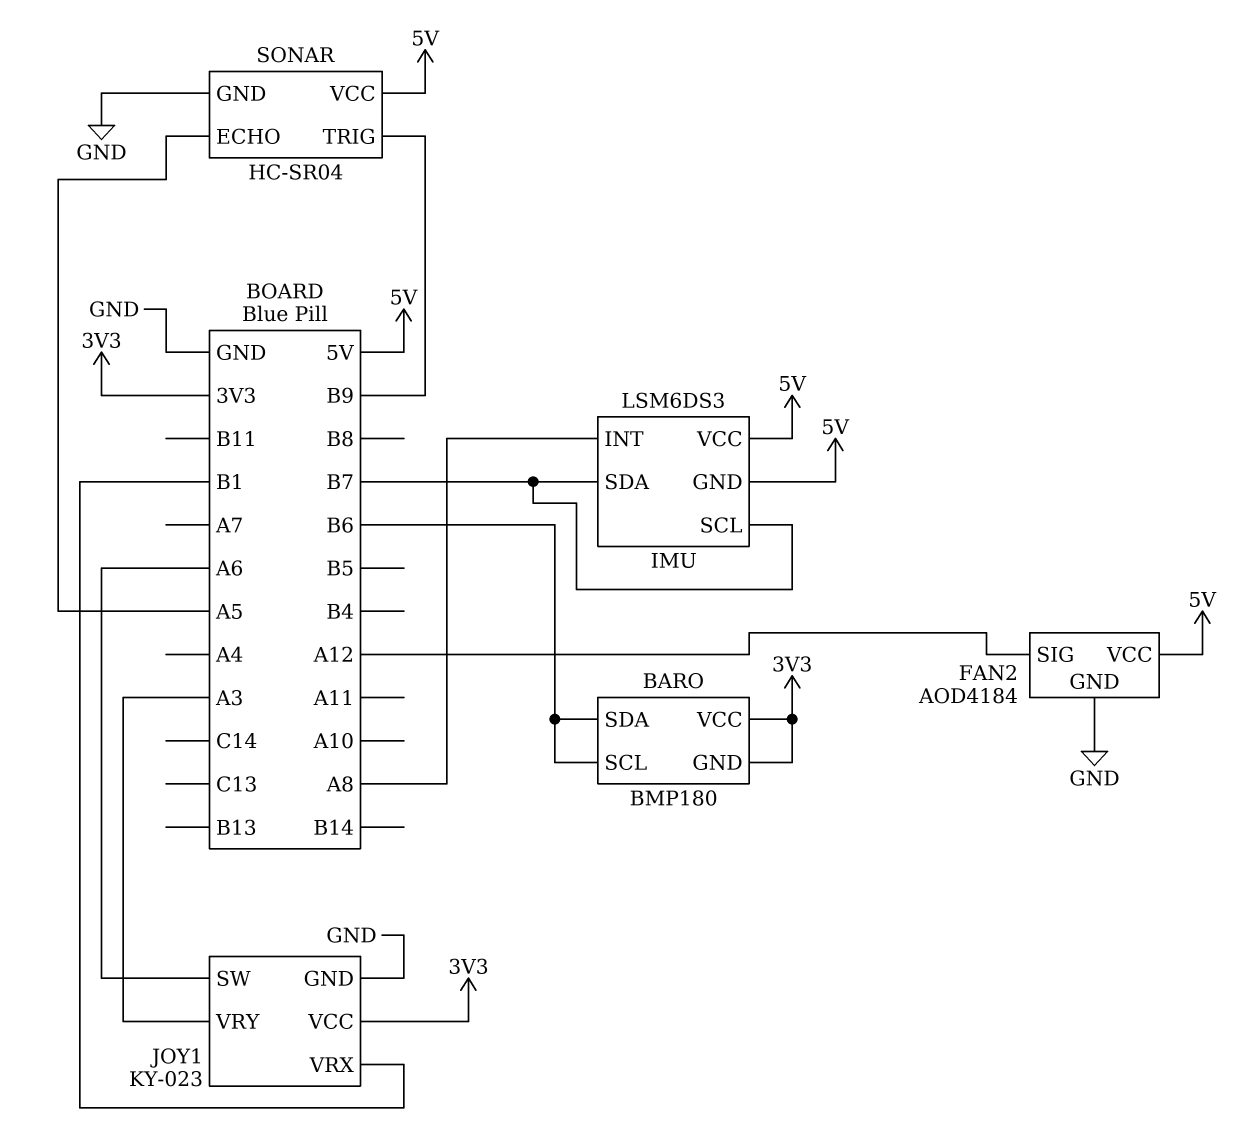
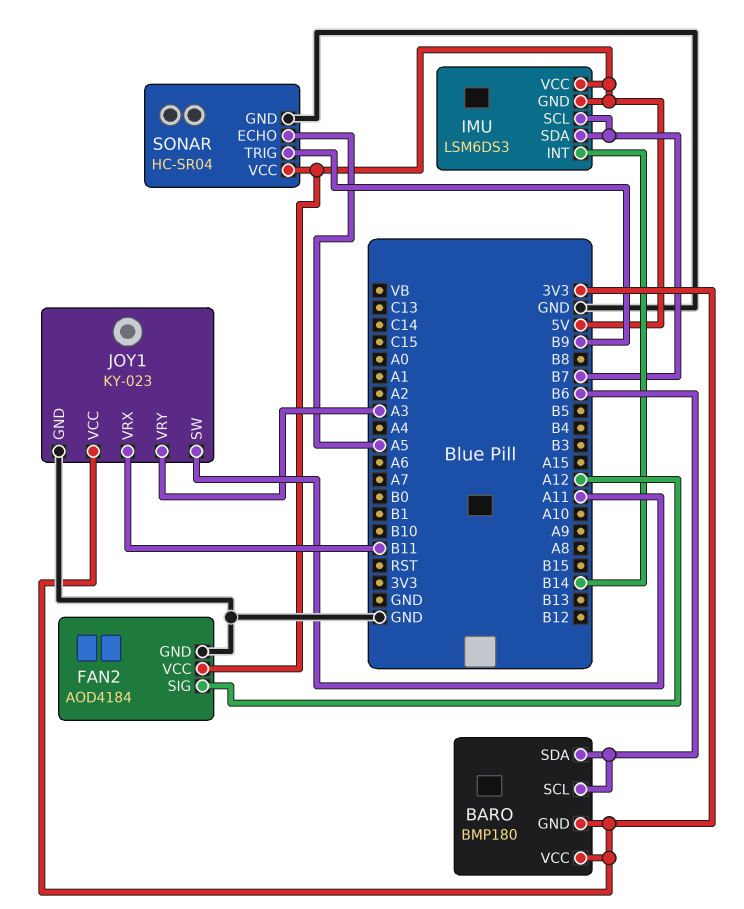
IMU pin INT: A8 -> B14
JOY1 pin SW: A6 -> A11
JOY1 pin VRX: B1 -> B11

